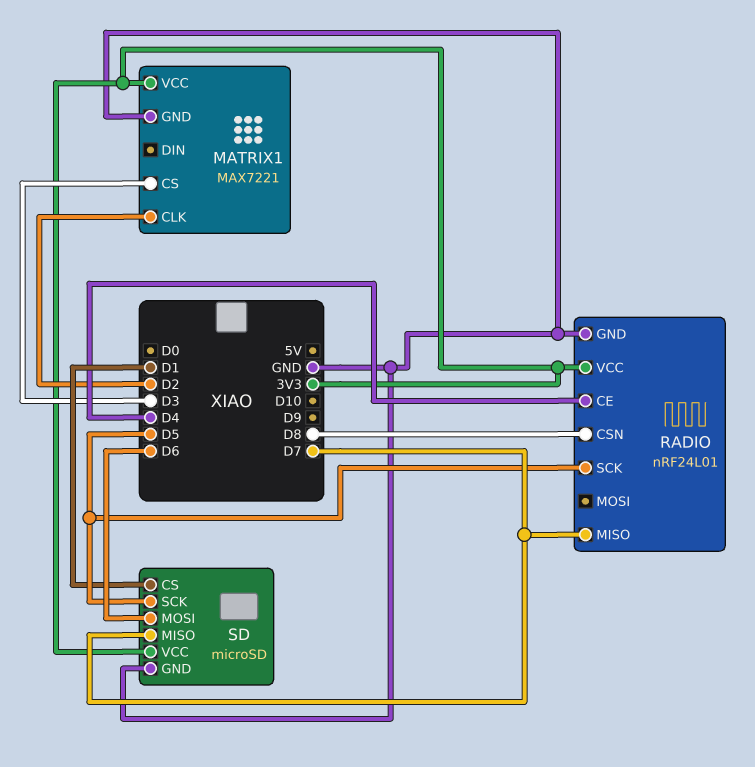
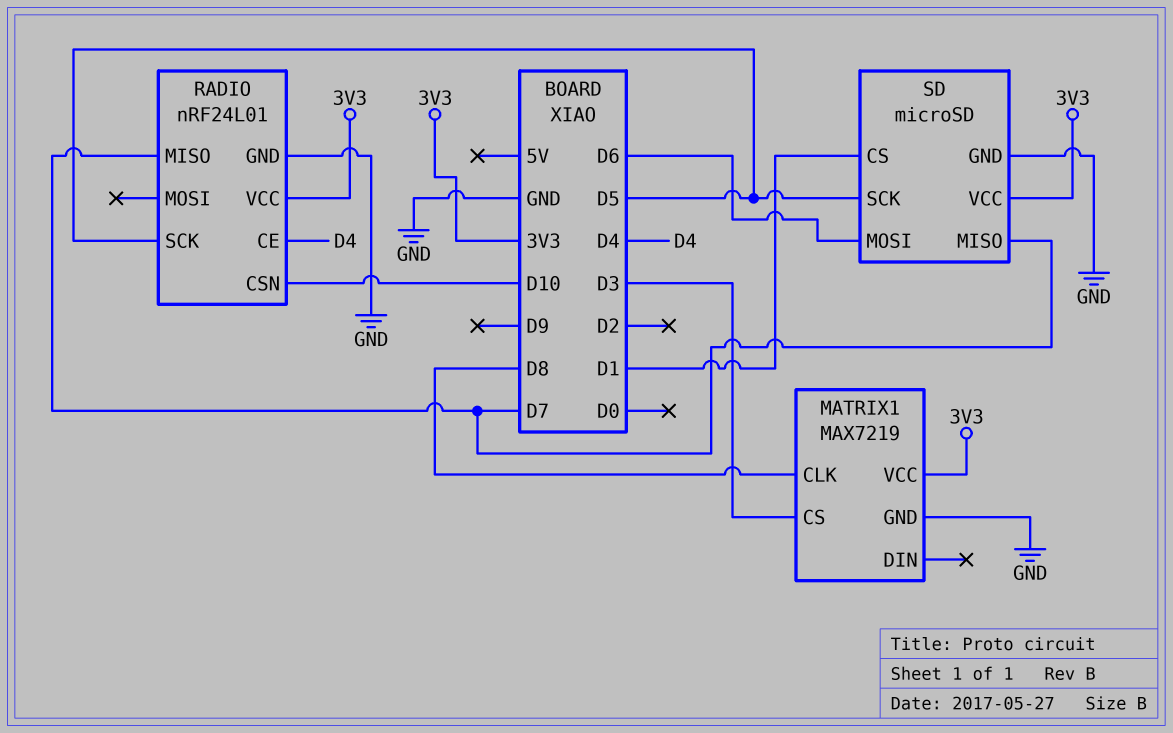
MATRIX1: MAX7221 -> MAX7219
MATRIX1 pin CLK: D2 -> D8
RADIO pin CSN: D8 -> D10

